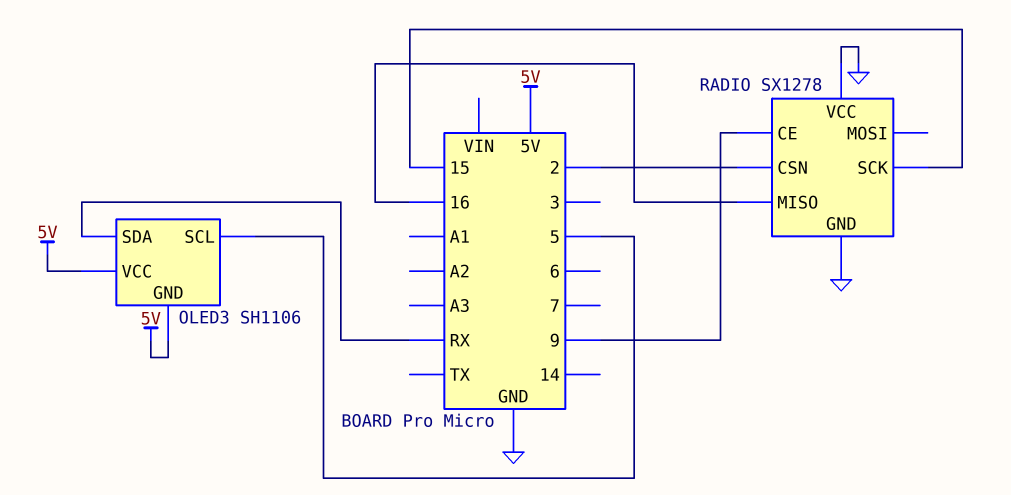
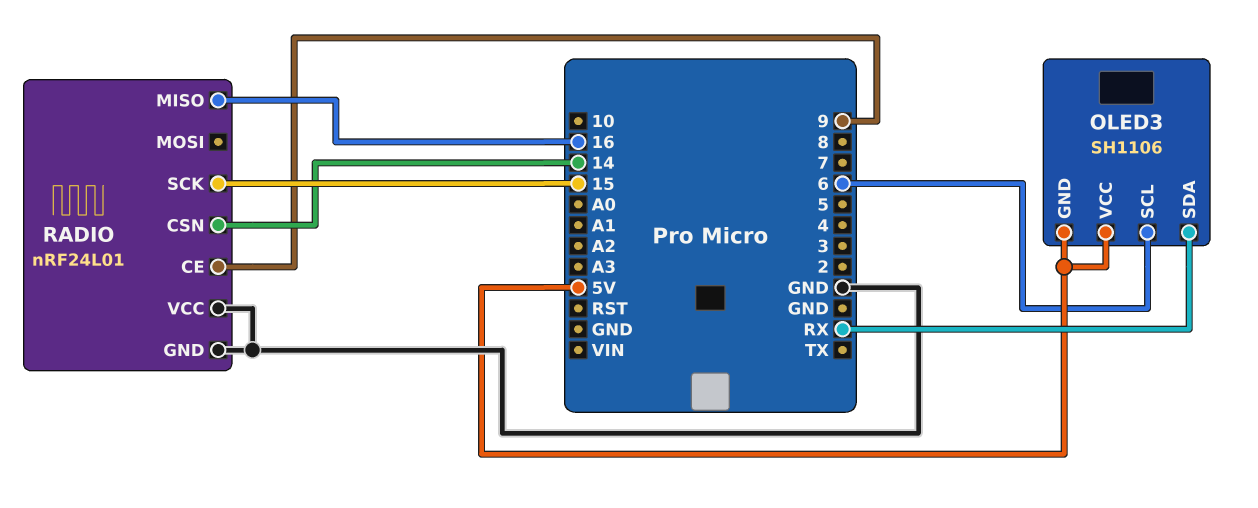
OLED3 pin SCL: 5 -> 6
RADIO: SX1278 -> nRF24L01
RADIO pin CSN: 2 -> 14

